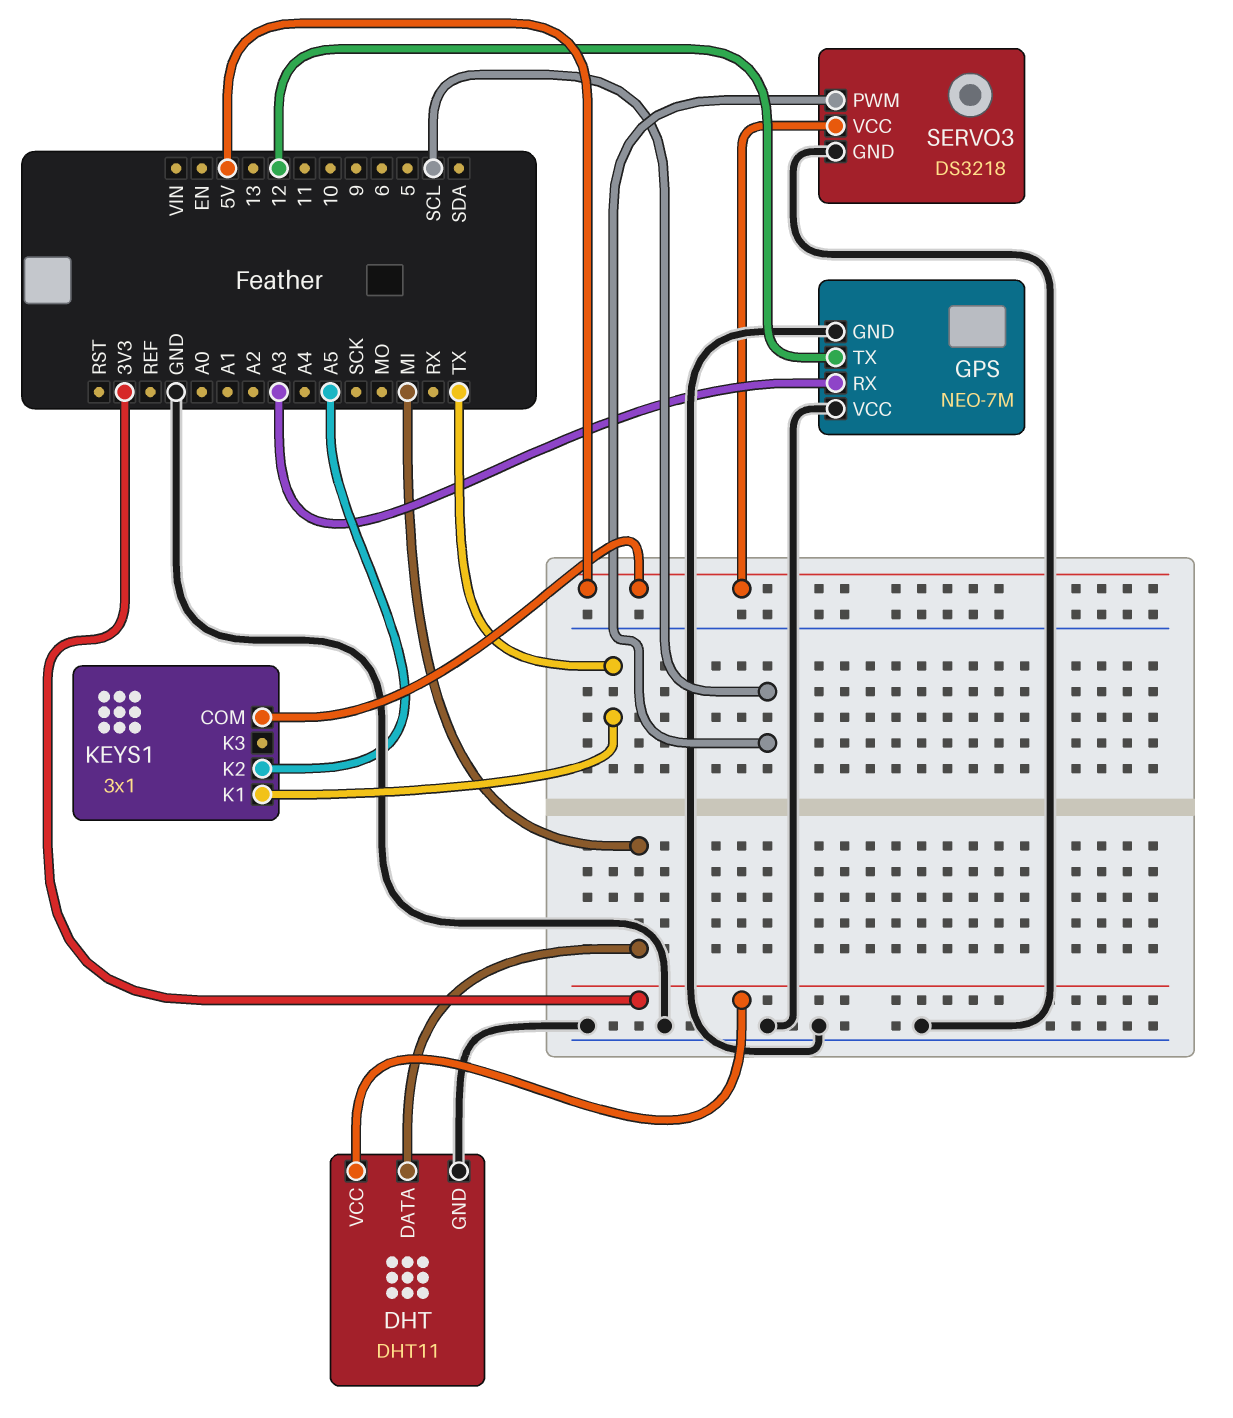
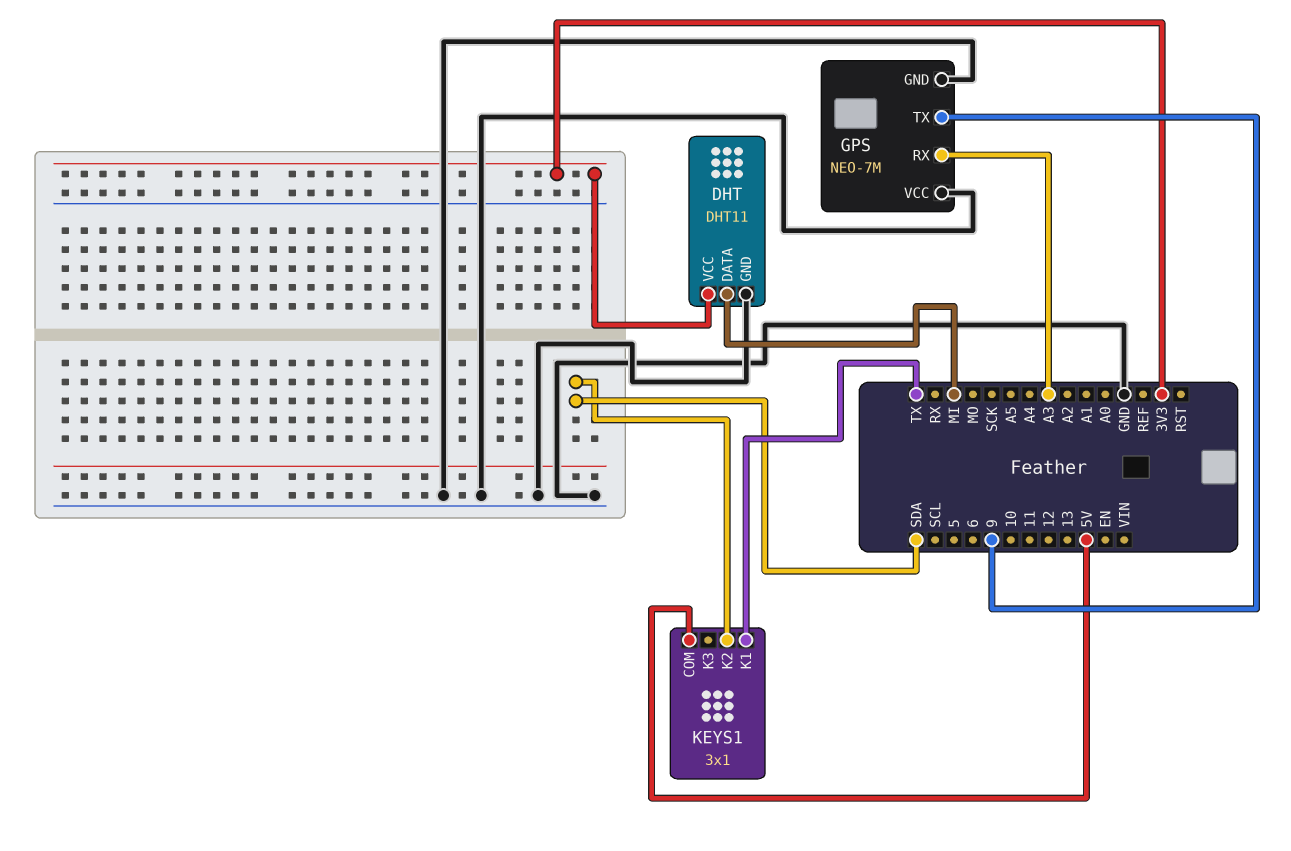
GPS pin TX: 12 -> 9
KEYS1 pin K2: A5 -> SDA
SERVO3: DS3218 -> none
SERVO3 pin GND: GND -> none
SERVO3 pin PWM: SCL -> none
SERVO3 pin VCC: 5V -> none

